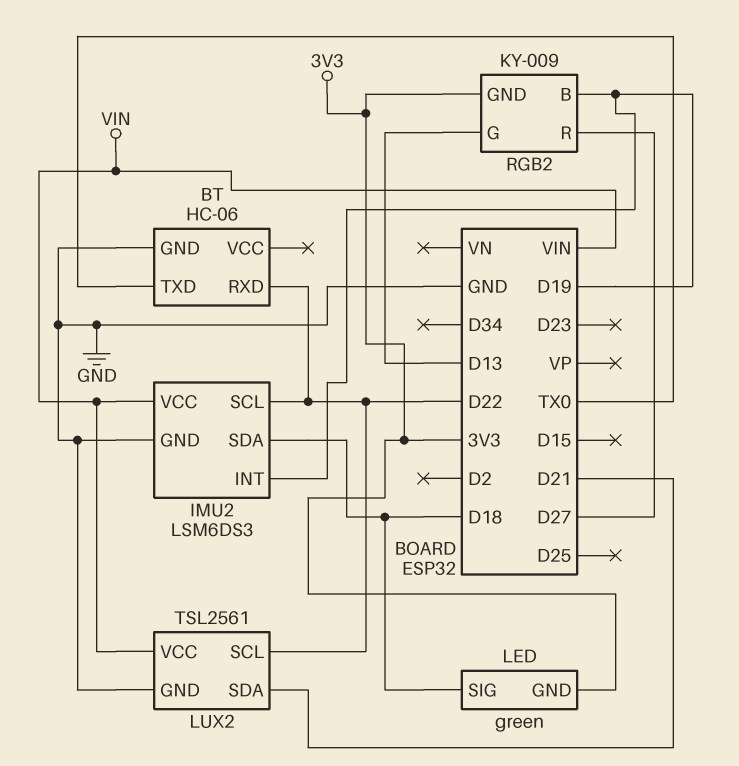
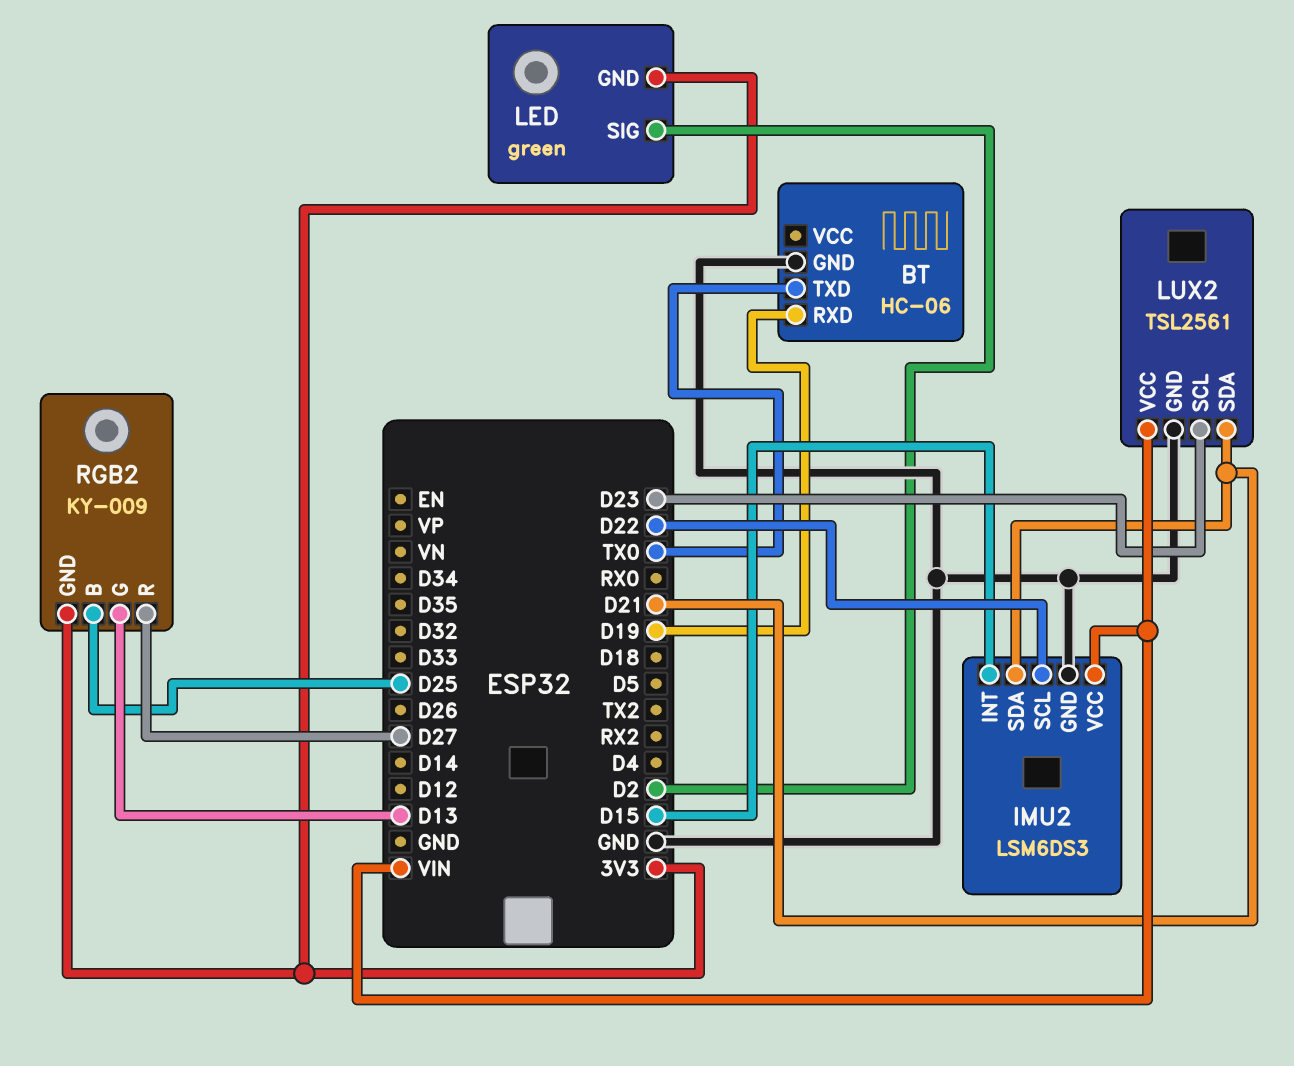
BT pin RXD: D22 -> D19
IMU2 pin INT: D19 -> D15
IMU2 pin SDA: D18 -> D21
LED pin SIG: D18 -> D2
LUX2 pin SCL: D22 -> D23
RGB2 pin B: D19 -> D25

